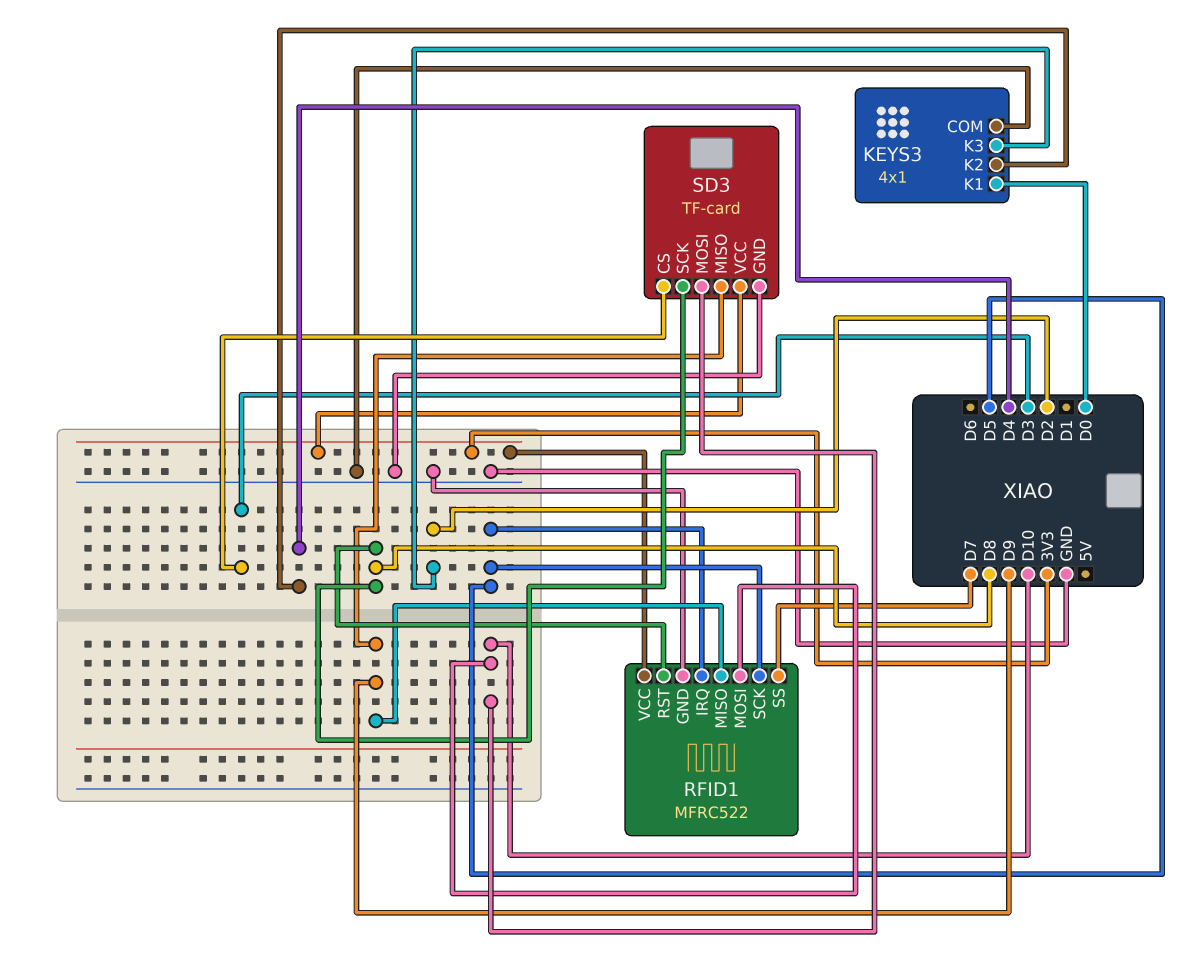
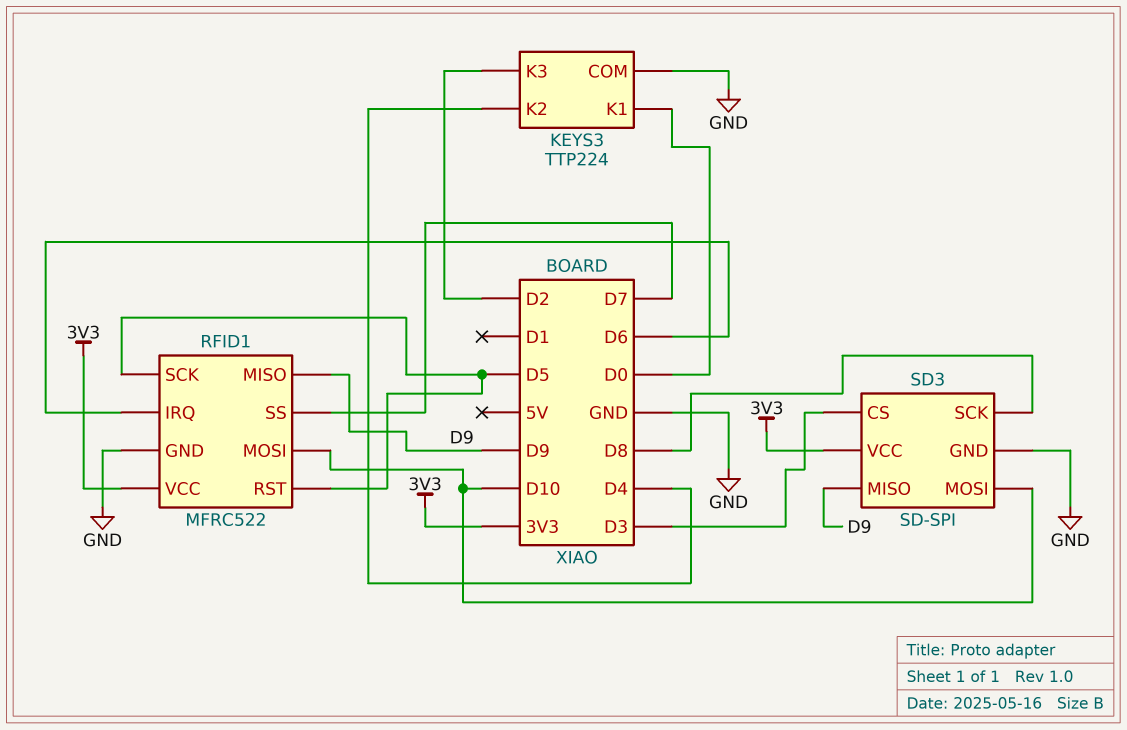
KEYS3: 4x1 -> TTP224
RFID1 pin IRQ: D5 -> D6
RFID1 pin RST: D8 -> D5
SD3: TF-card -> SD-SPI

